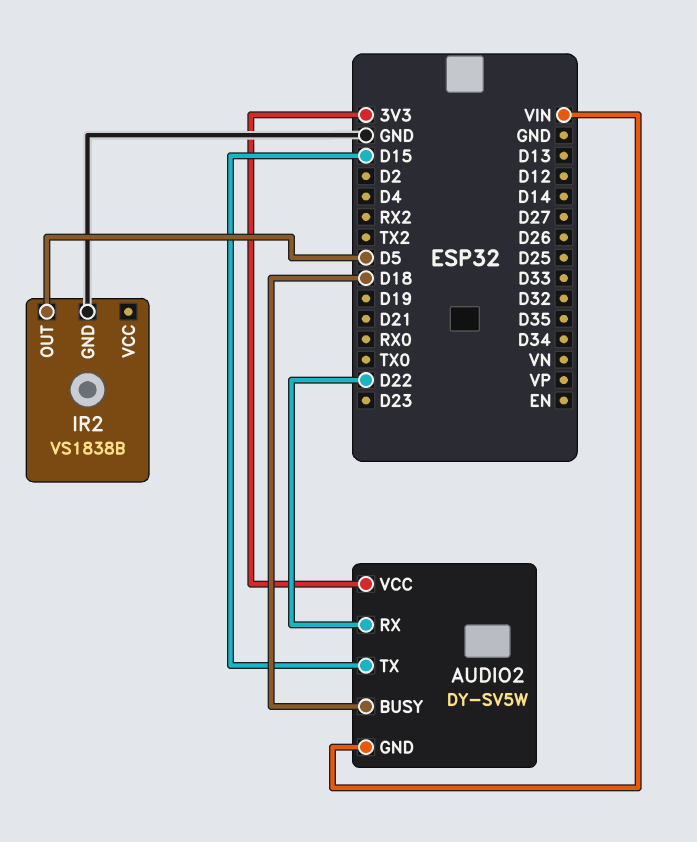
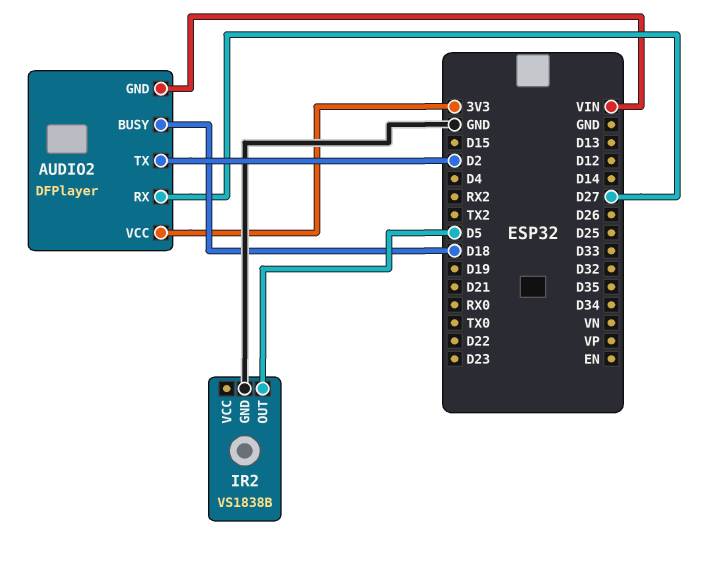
AUDIO2: DY-SV5W -> DFPlayer
AUDIO2 pin RX: D22 -> D27
AUDIO2 pin TX: D15 -> D2

